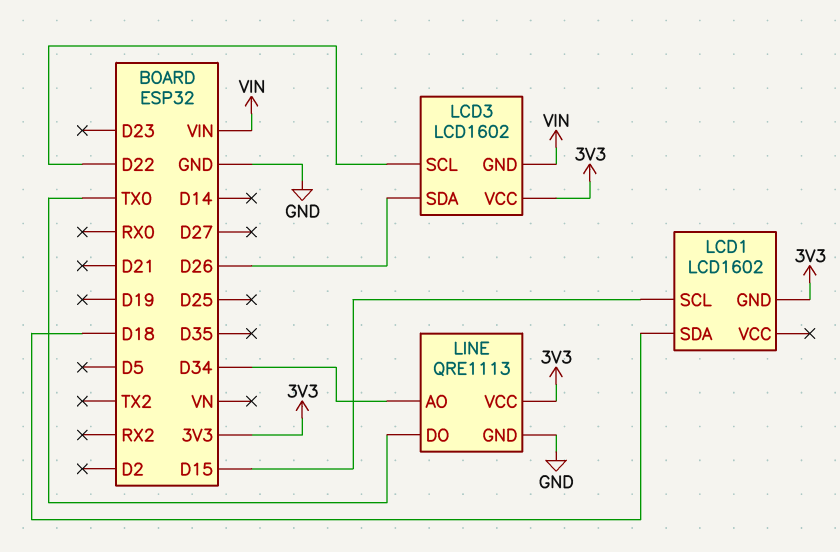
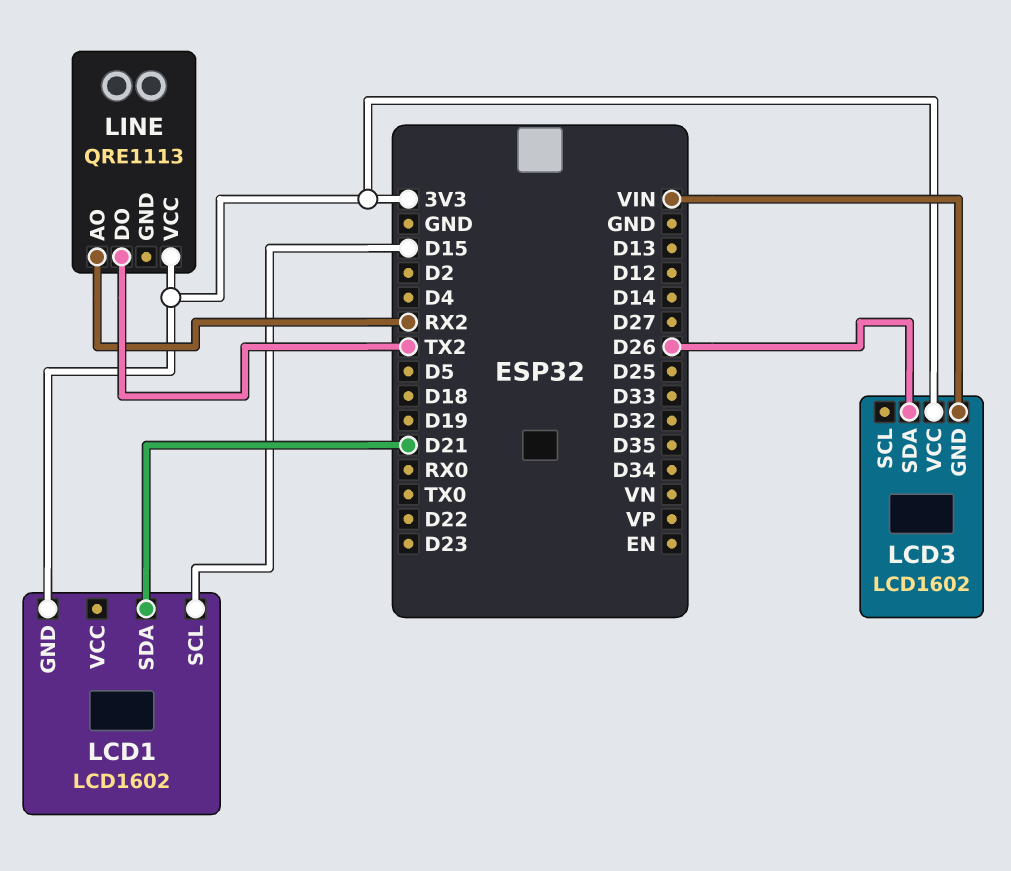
LCD1 pin SDA: D18 -> D21
LCD3 pin SCL: D22 -> none
LINE pin AO: D34 -> RX2
LINE pin DO: TX0 -> TX2
LINE pin GND: GND -> none

